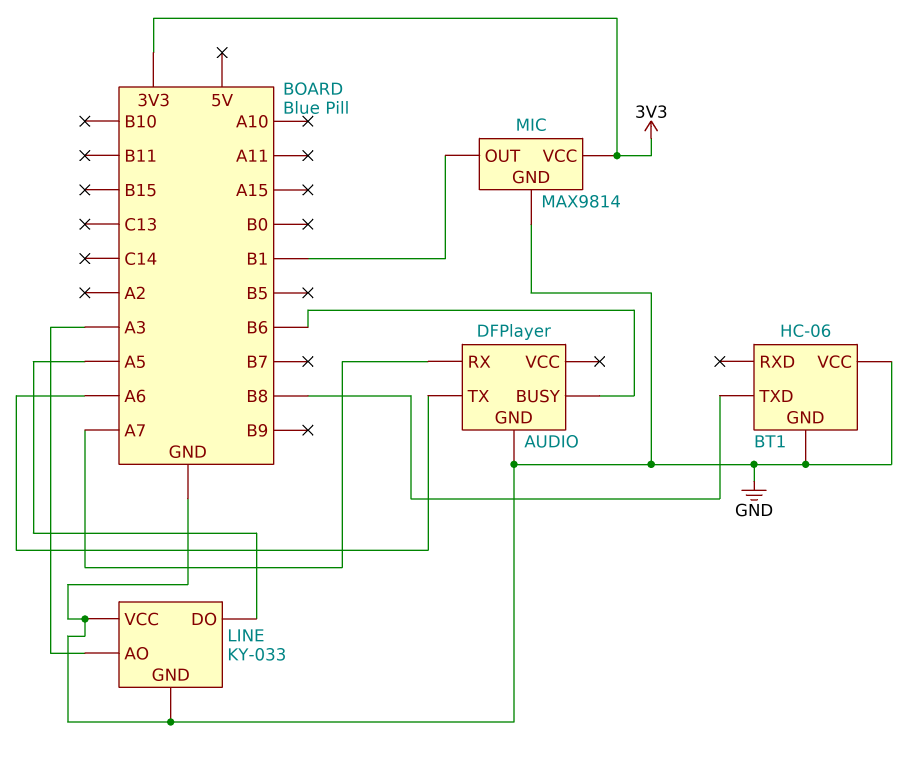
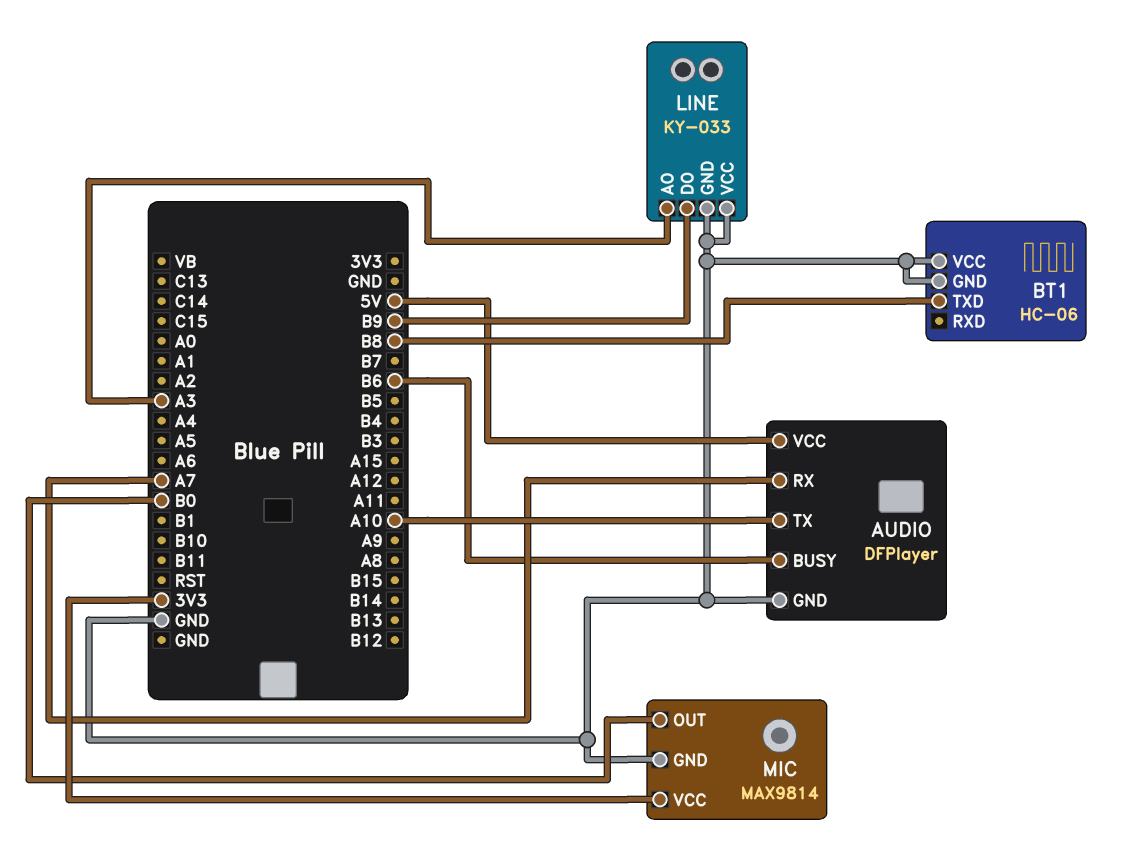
AUDIO pin TX: A6 -> A10
AUDIO pin VCC: none -> 5V
LINE pin DO: A5 -> B9
MIC pin OUT: B1 -> B0

